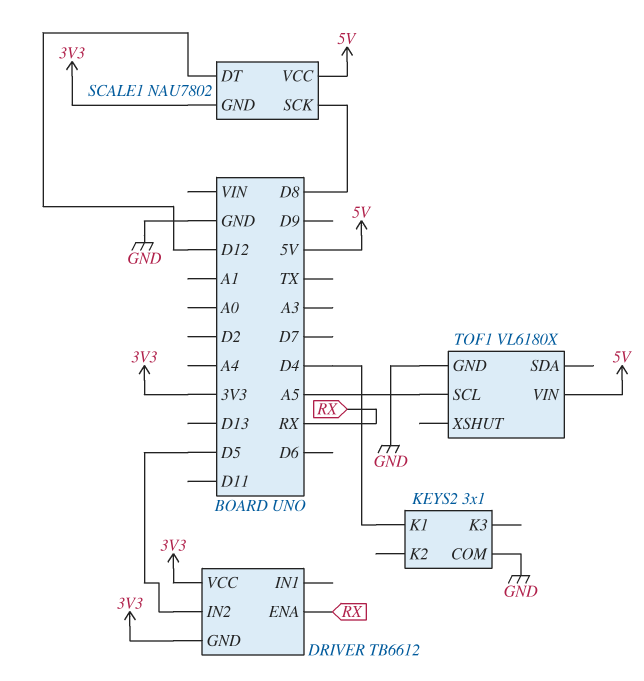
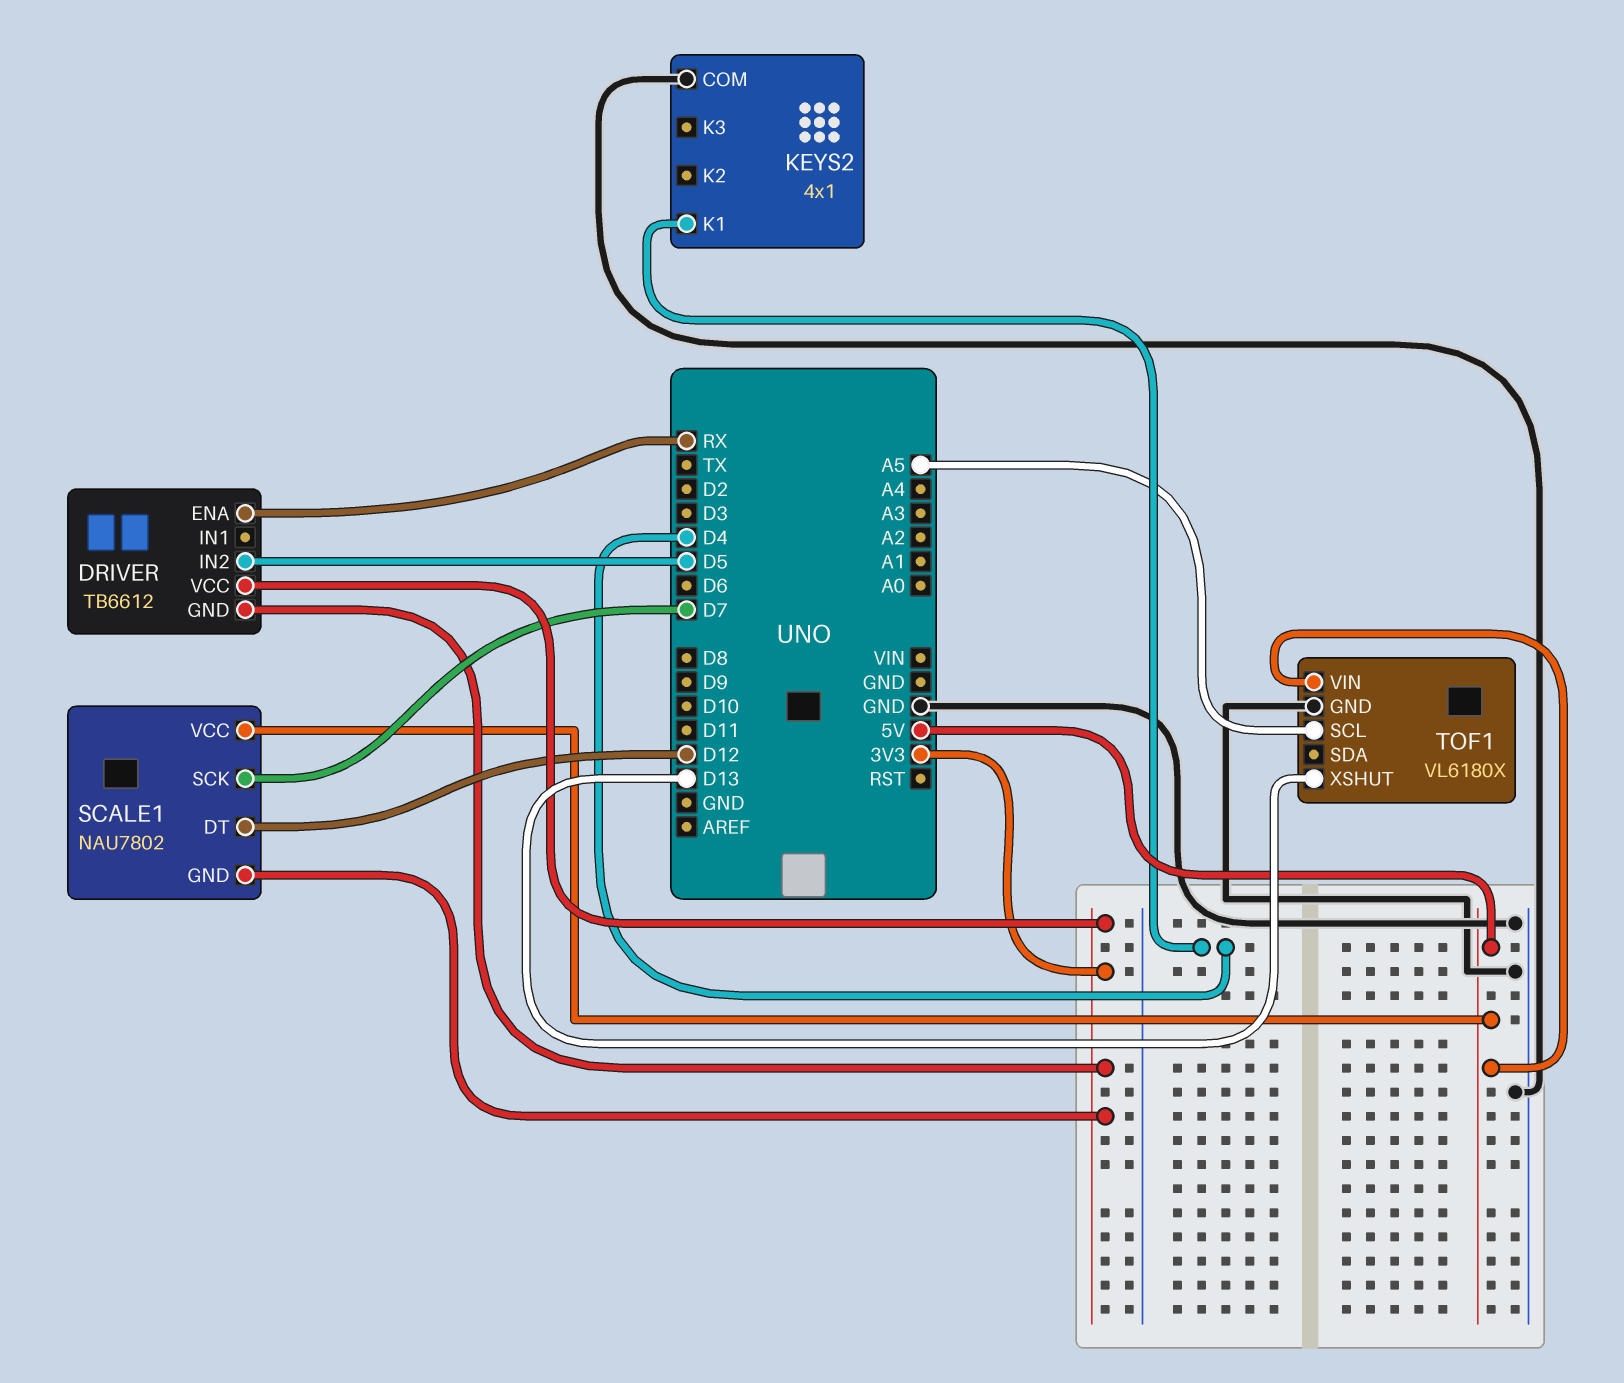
KEYS2: 3x1 -> 4x1
SCALE1 pin SCK: D8 -> D7
TOF1 pin XSHUT: none -> D13

